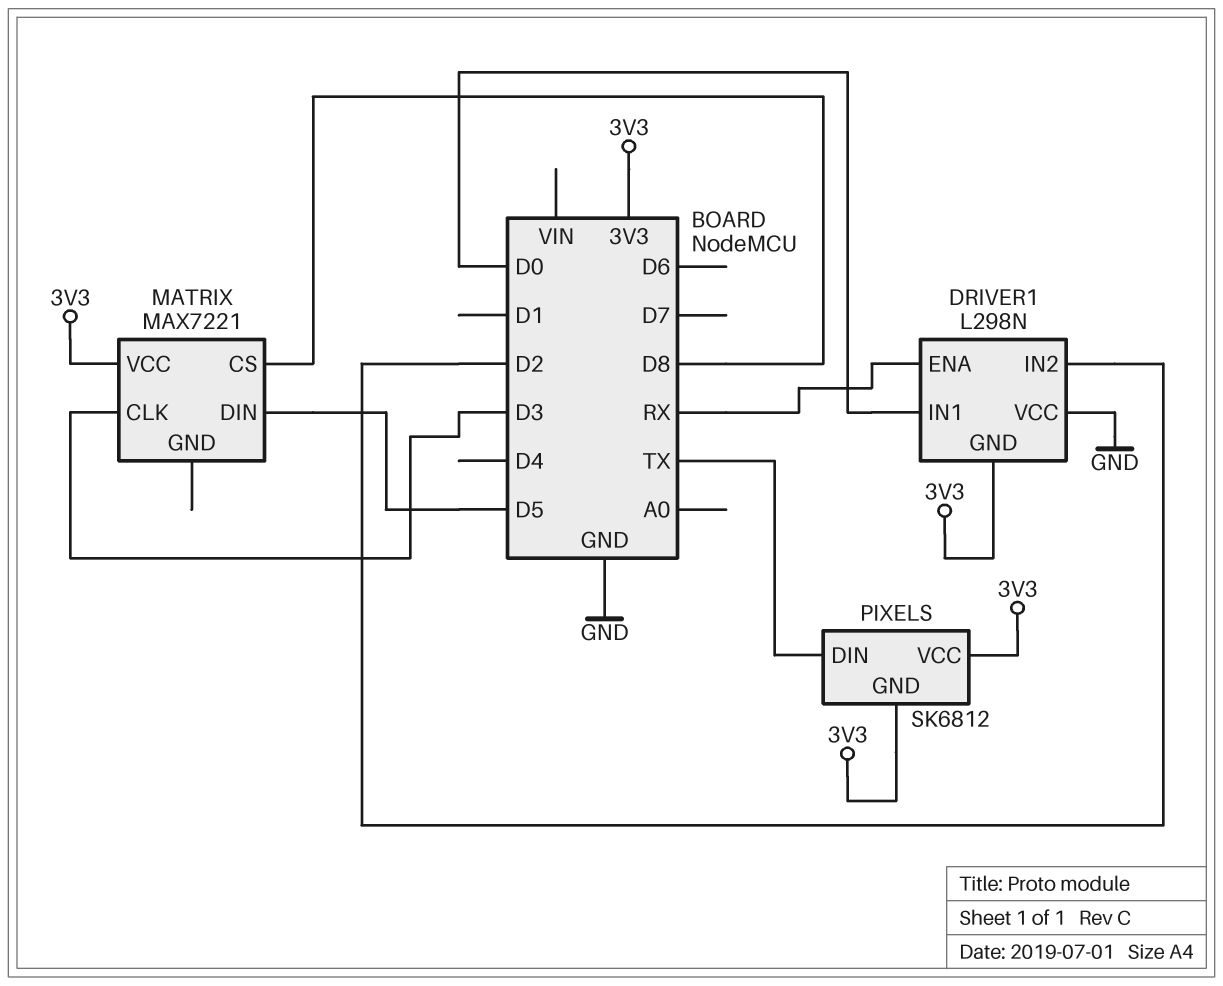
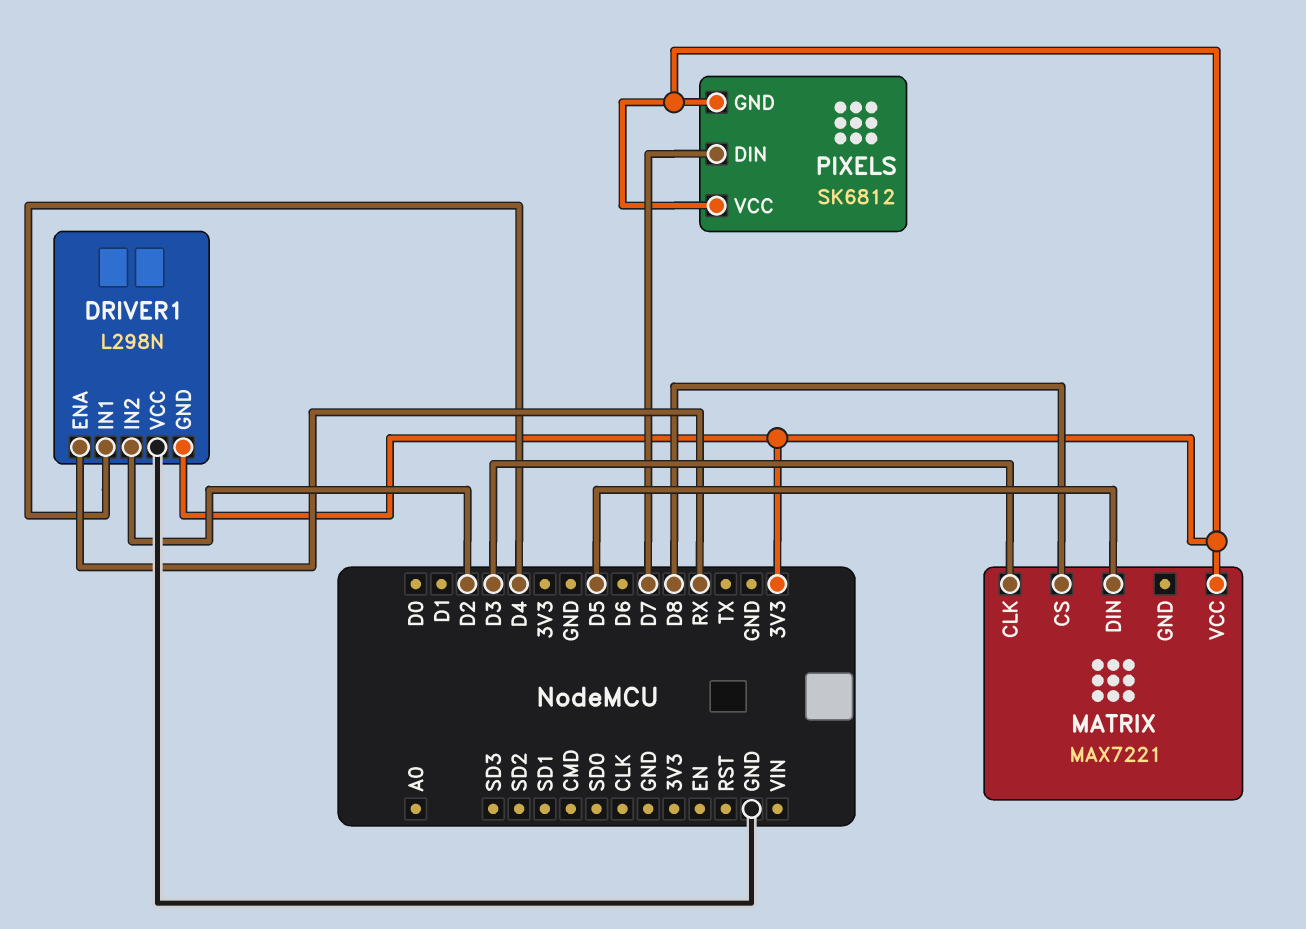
DRIVER1 pin IN1: D0 -> D4
PIXELS pin DIN: TX -> D7

